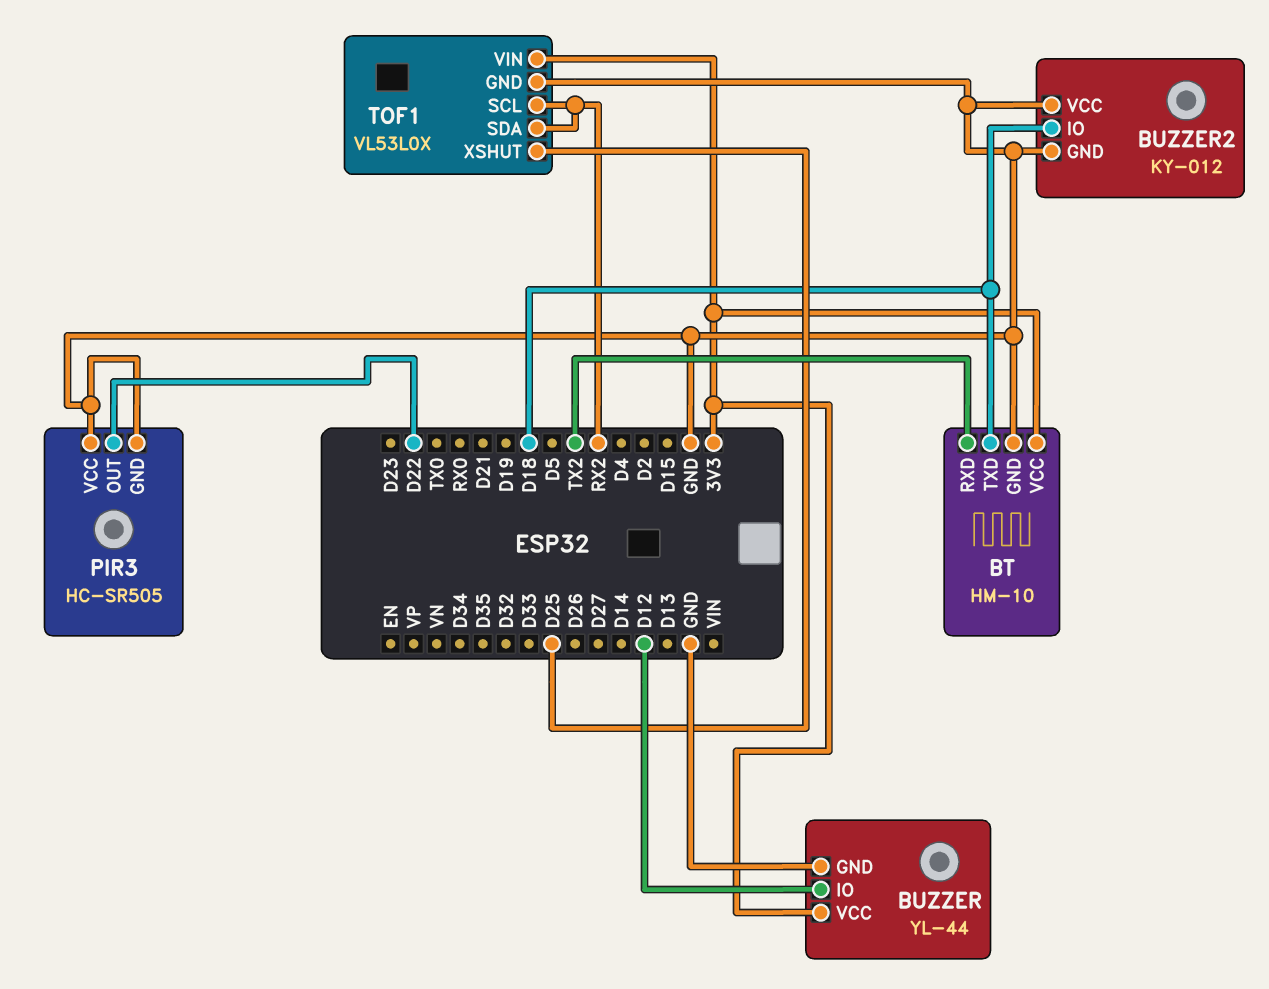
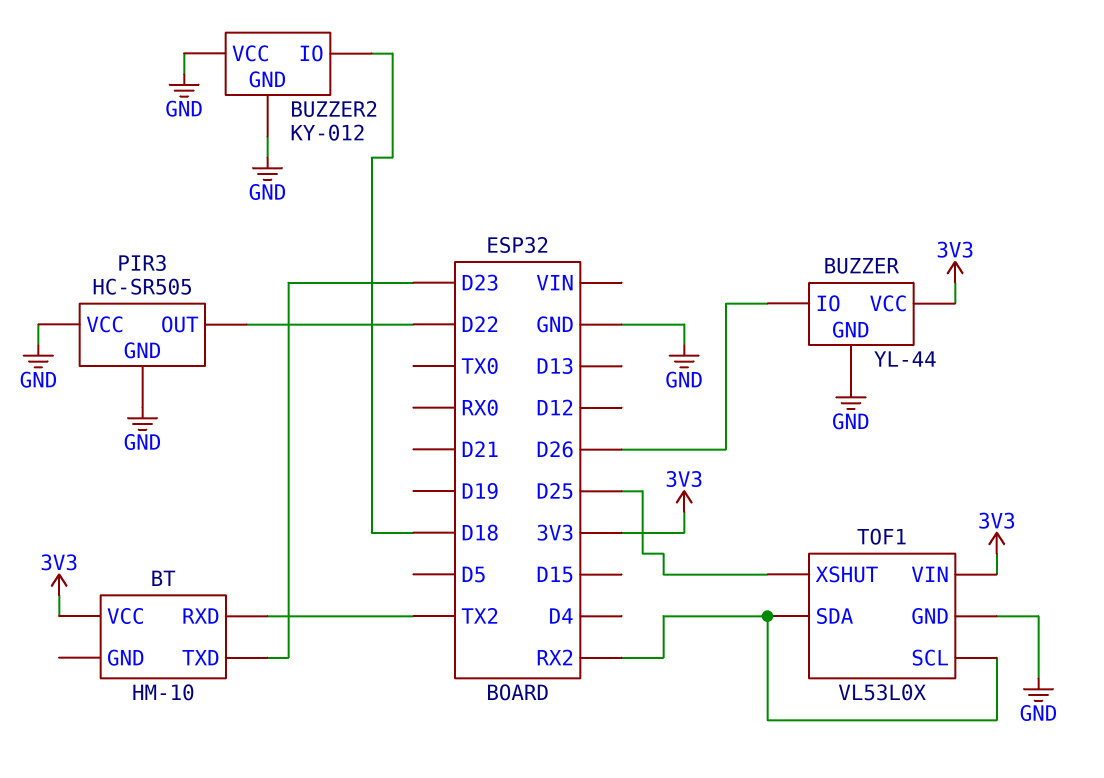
BT pin GND: GND -> none
BT pin TXD: D18 -> D23
BUZZER pin IO: D12 -> D26

